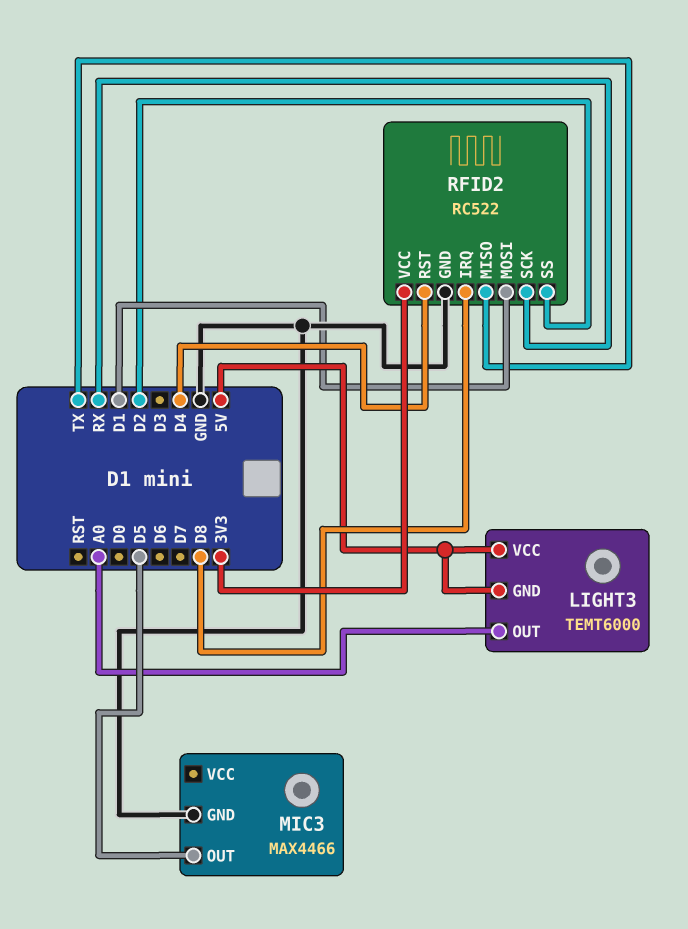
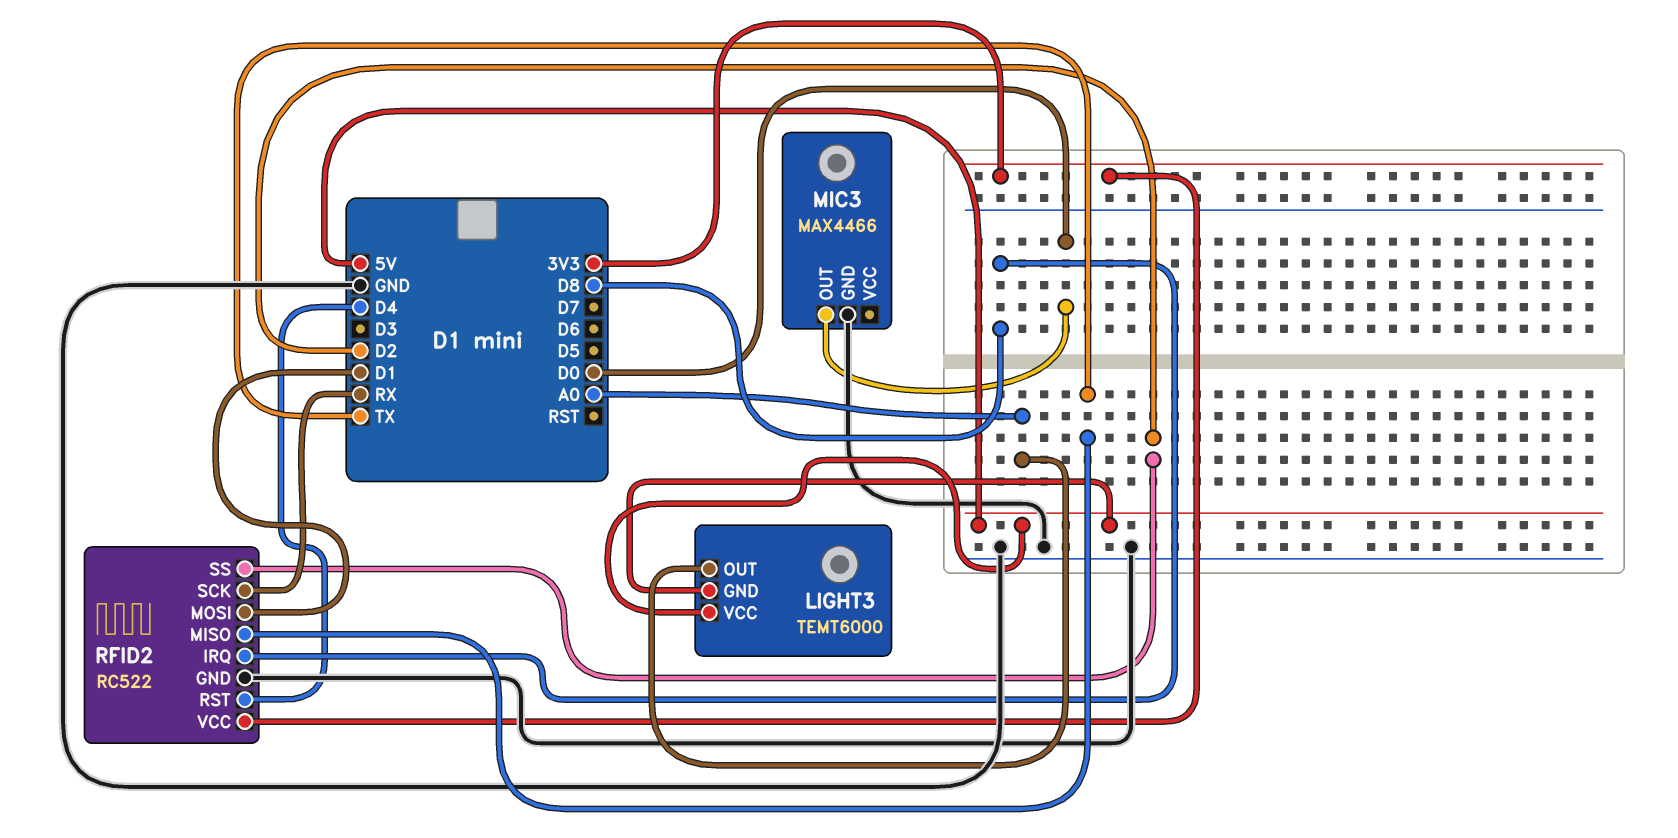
MIC3 pin OUT: D5 -> D0

